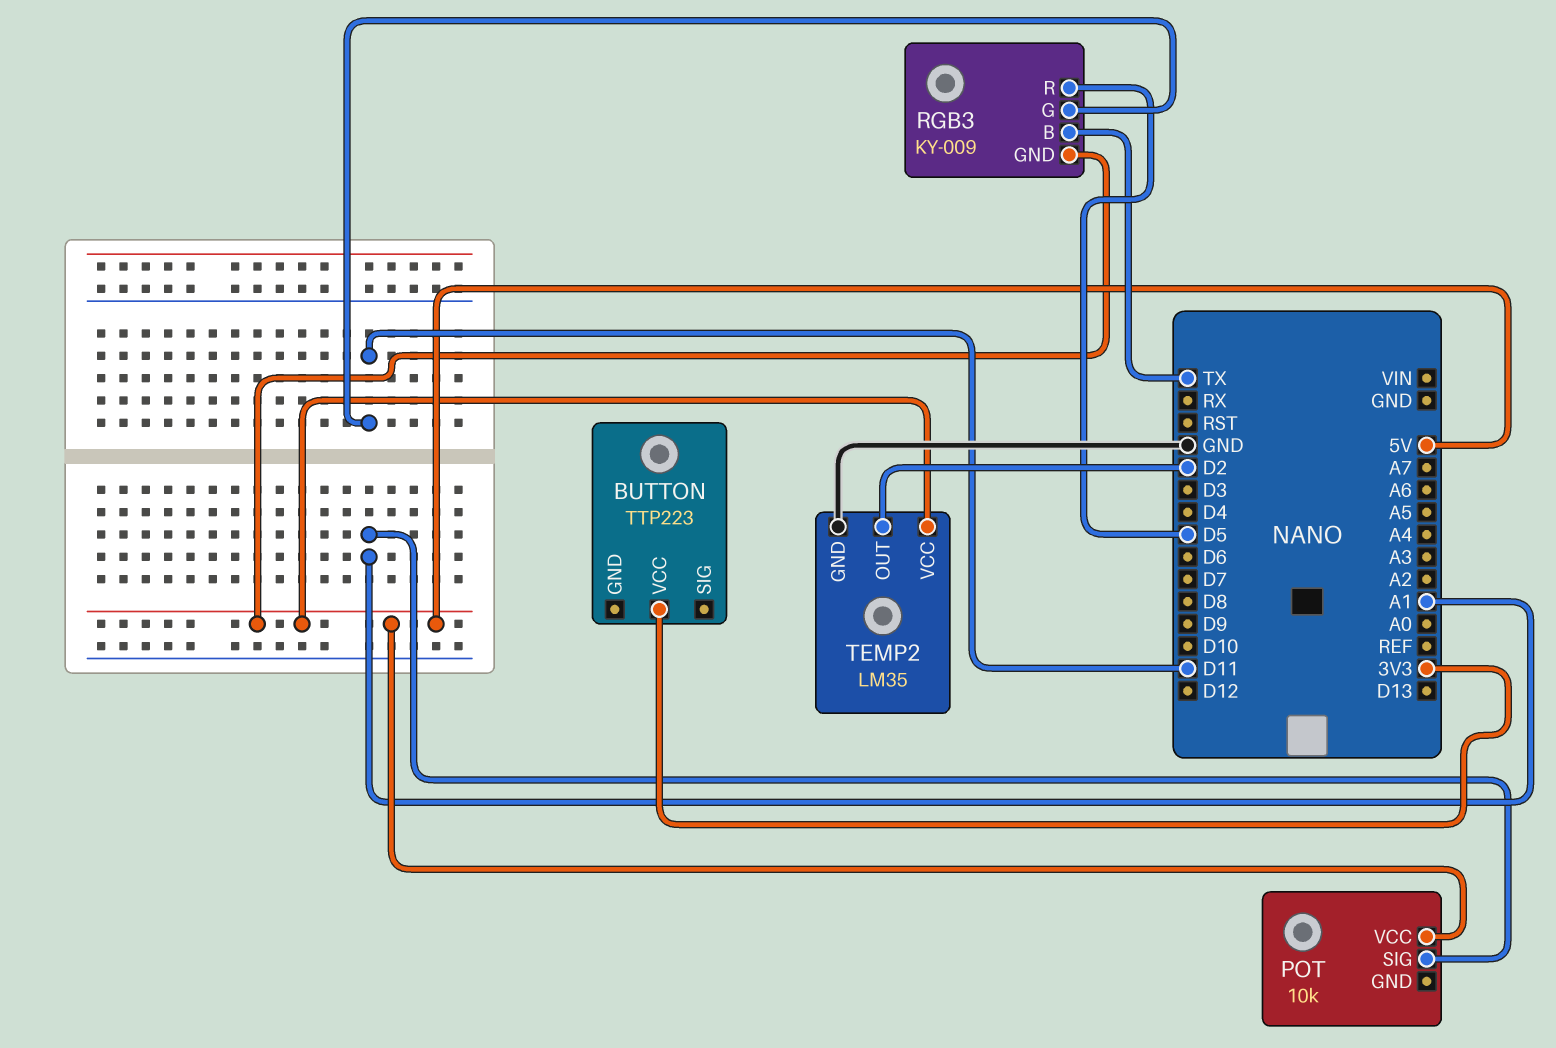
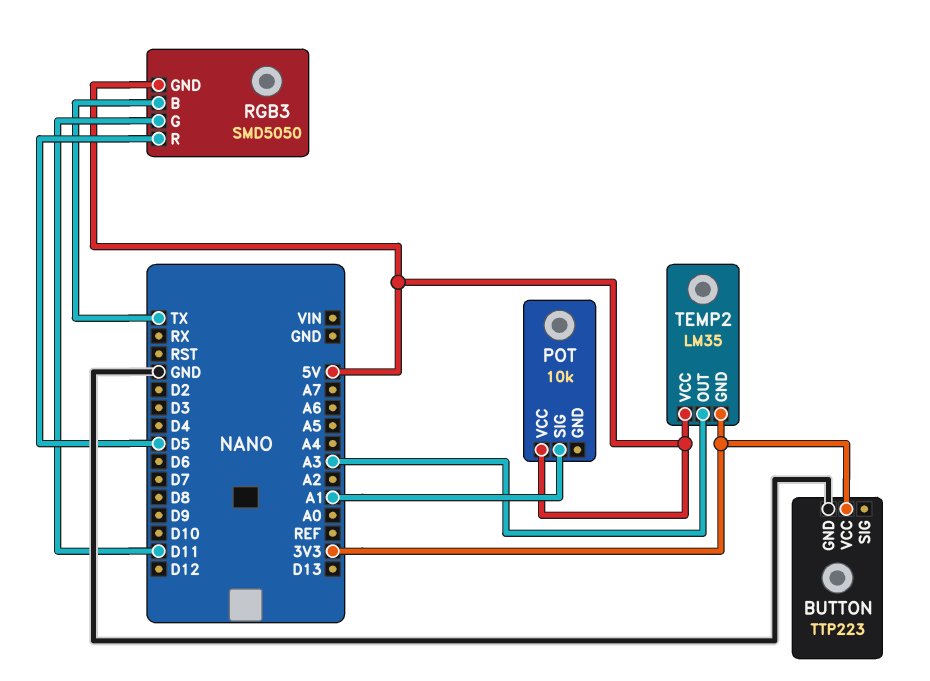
BUTTON pin GND: none -> GND
RGB3: KY-009 -> SMD5050
TEMP2 pin GND: GND -> 3V3
TEMP2 pin OUT: D2 -> A3

